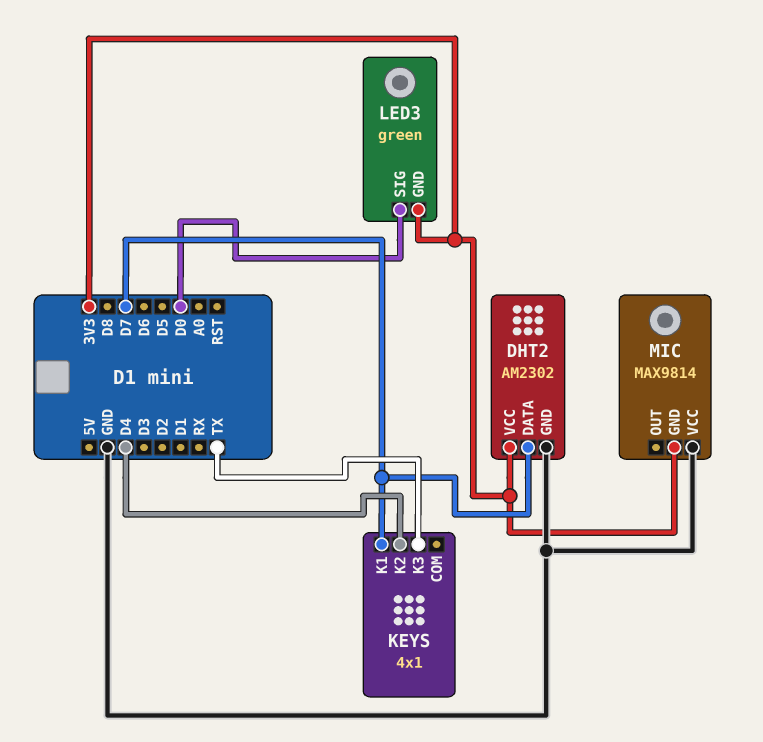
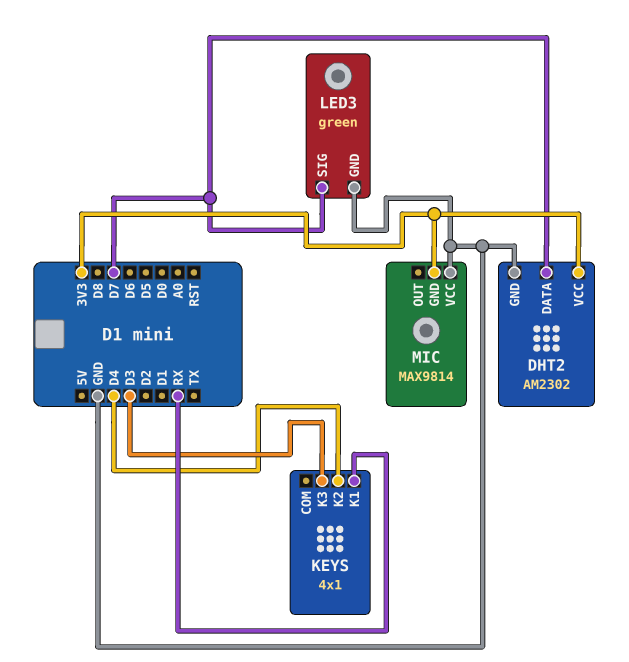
KEYS pin K1: D7 -> RX
KEYS pin K3: TX -> D3
LED3 pin GND: 3V3 -> GND
LED3 pin SIG: D0 -> D7

